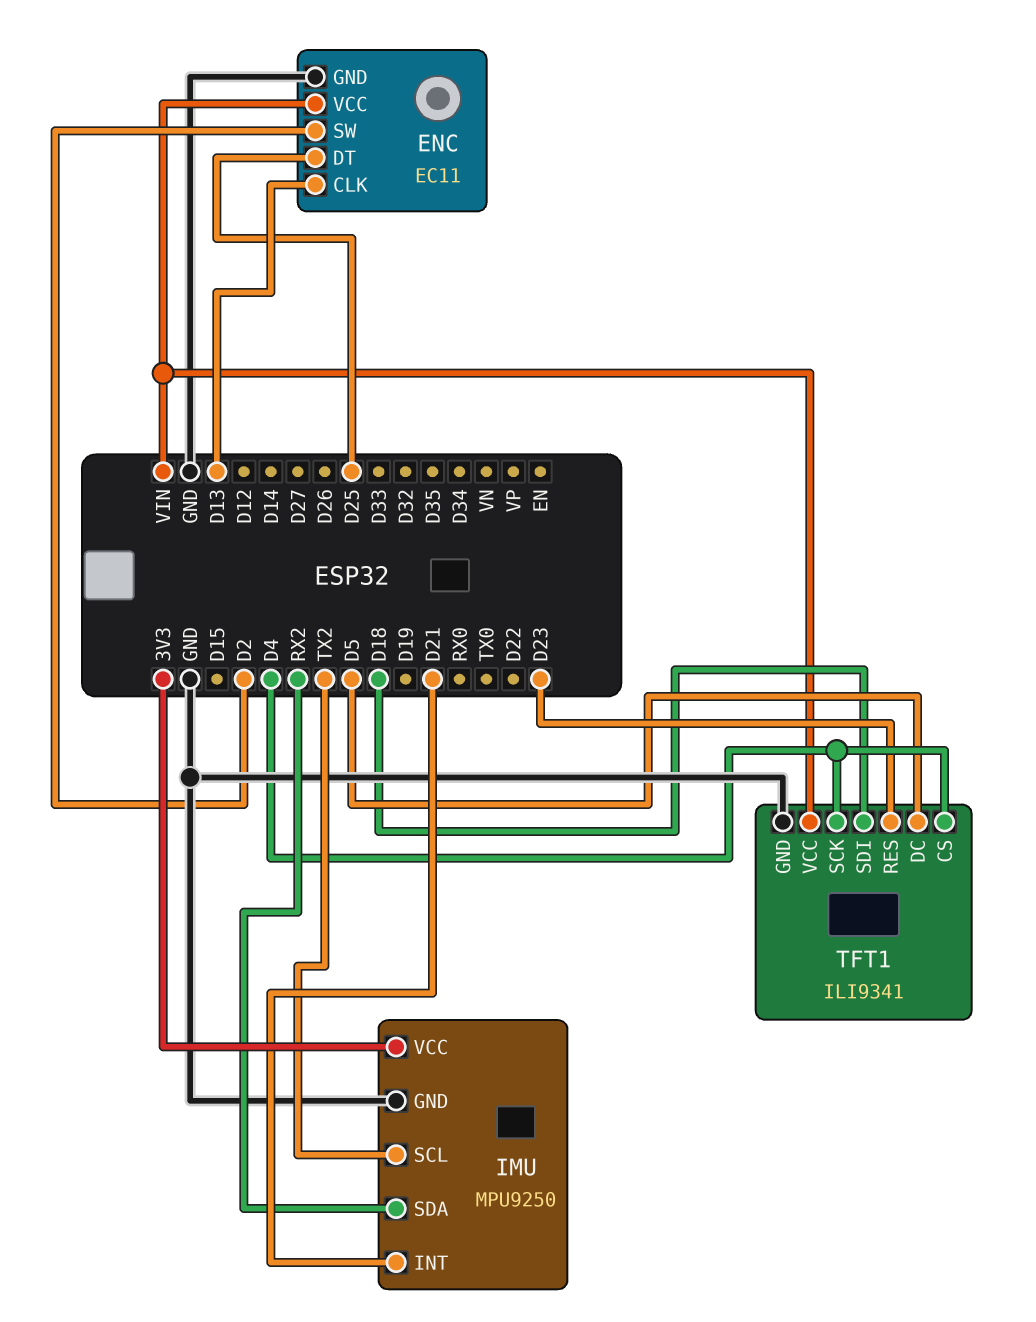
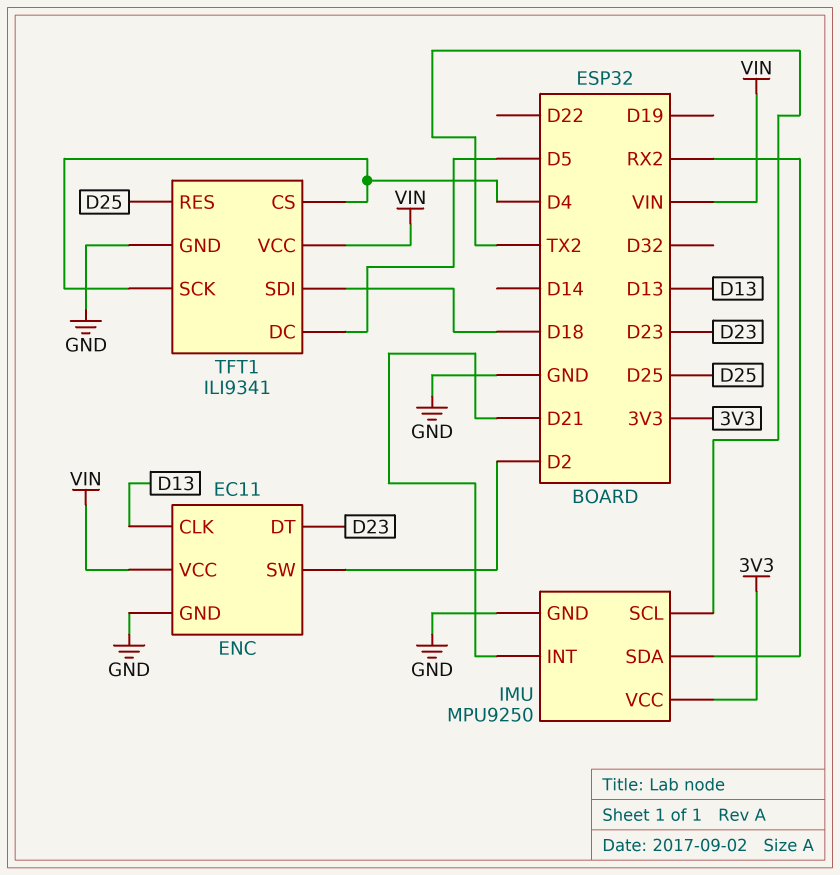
ENC pin DT: D25 -> D23
TFT1 pin RES: D23 -> D25

